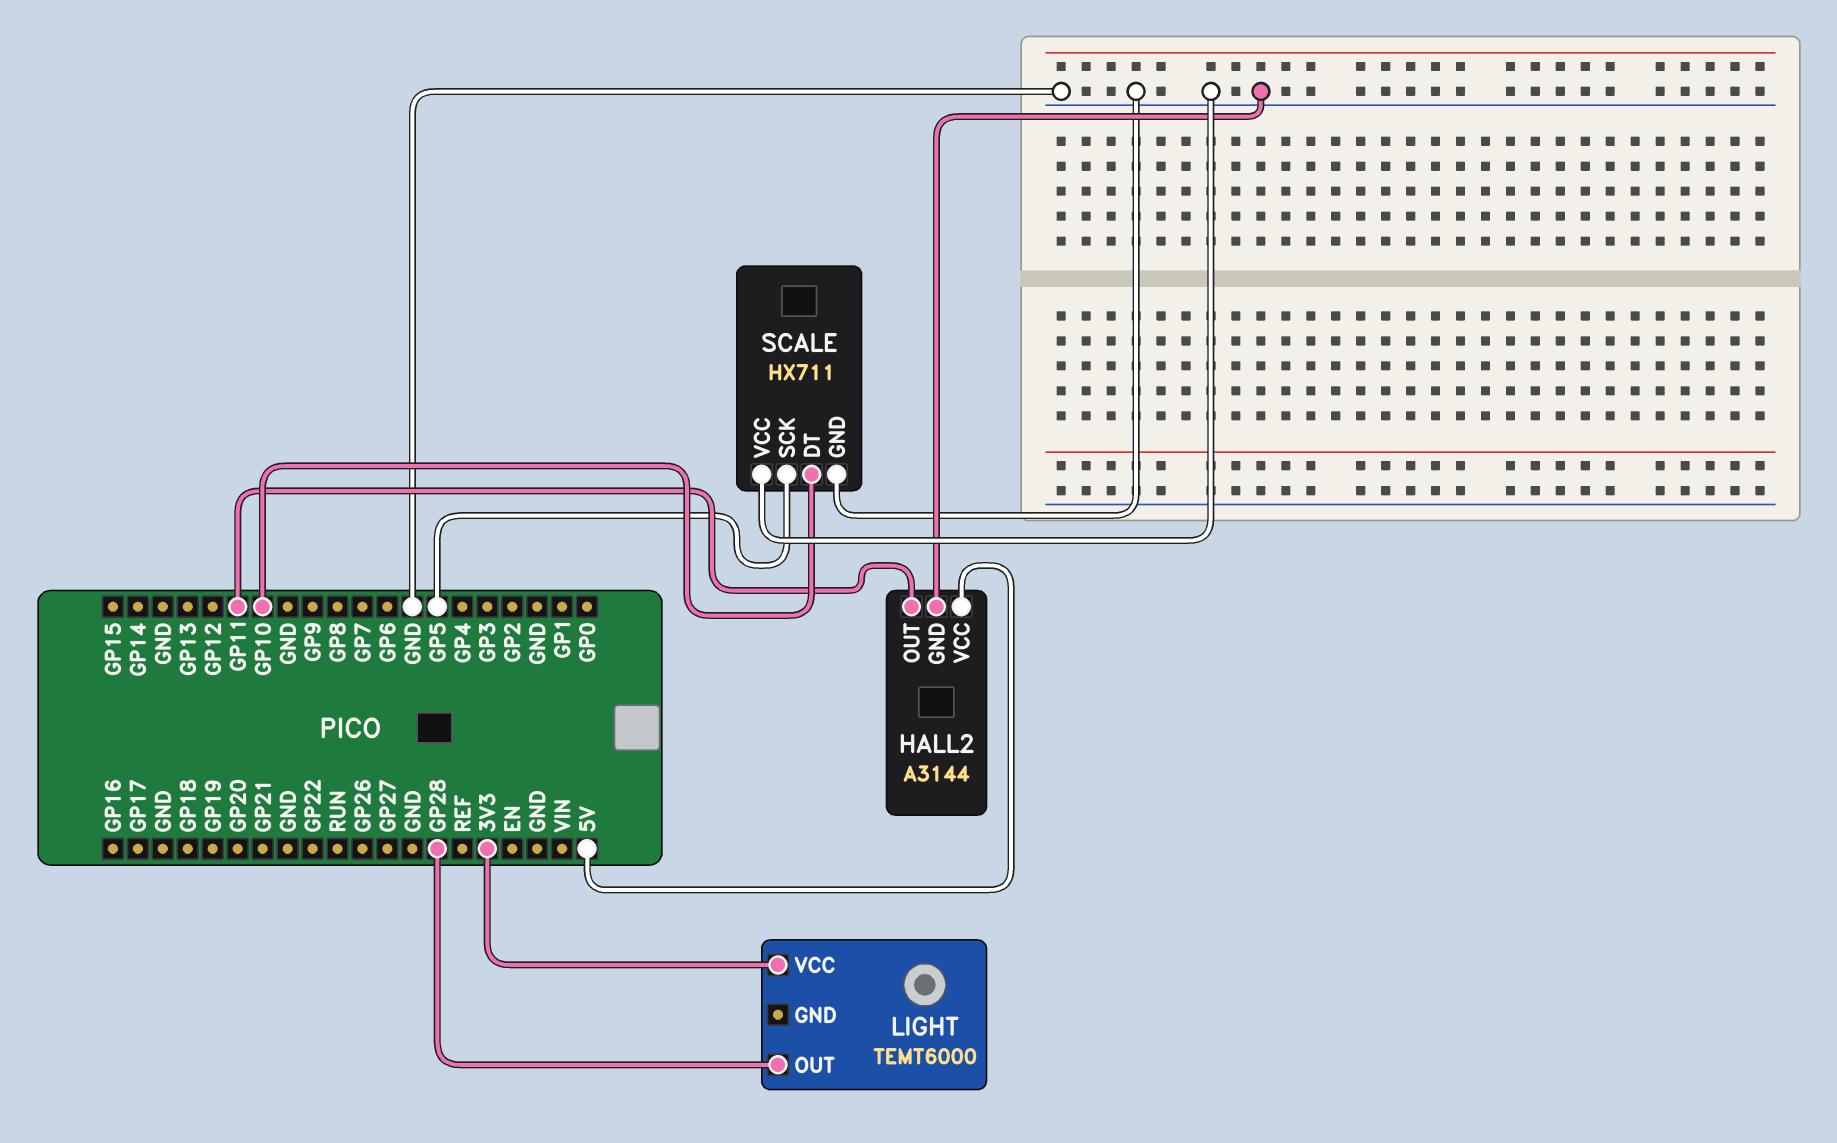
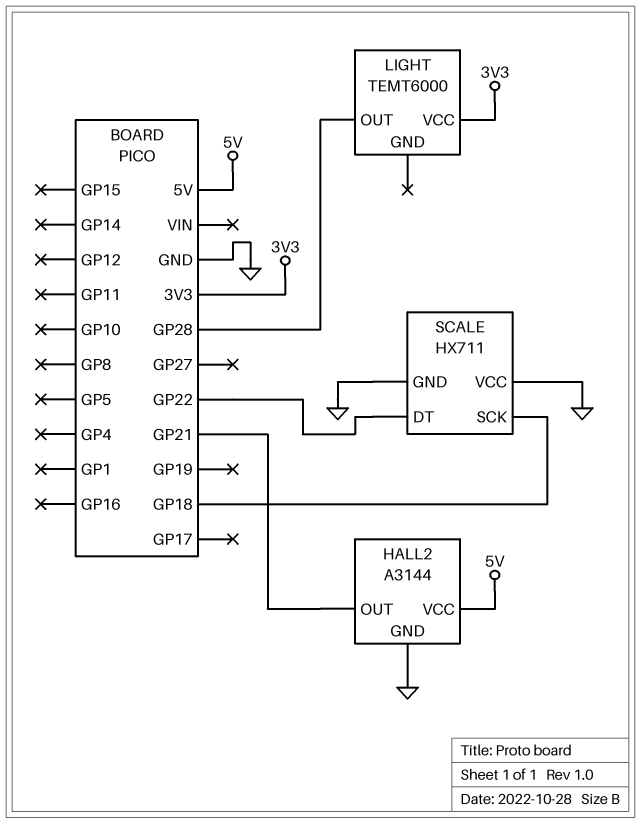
HALL2 pin OUT: GP11 -> GP21
SCALE pin DT: GP10 -> GP22
SCALE pin SCK: GP5 -> GP18

